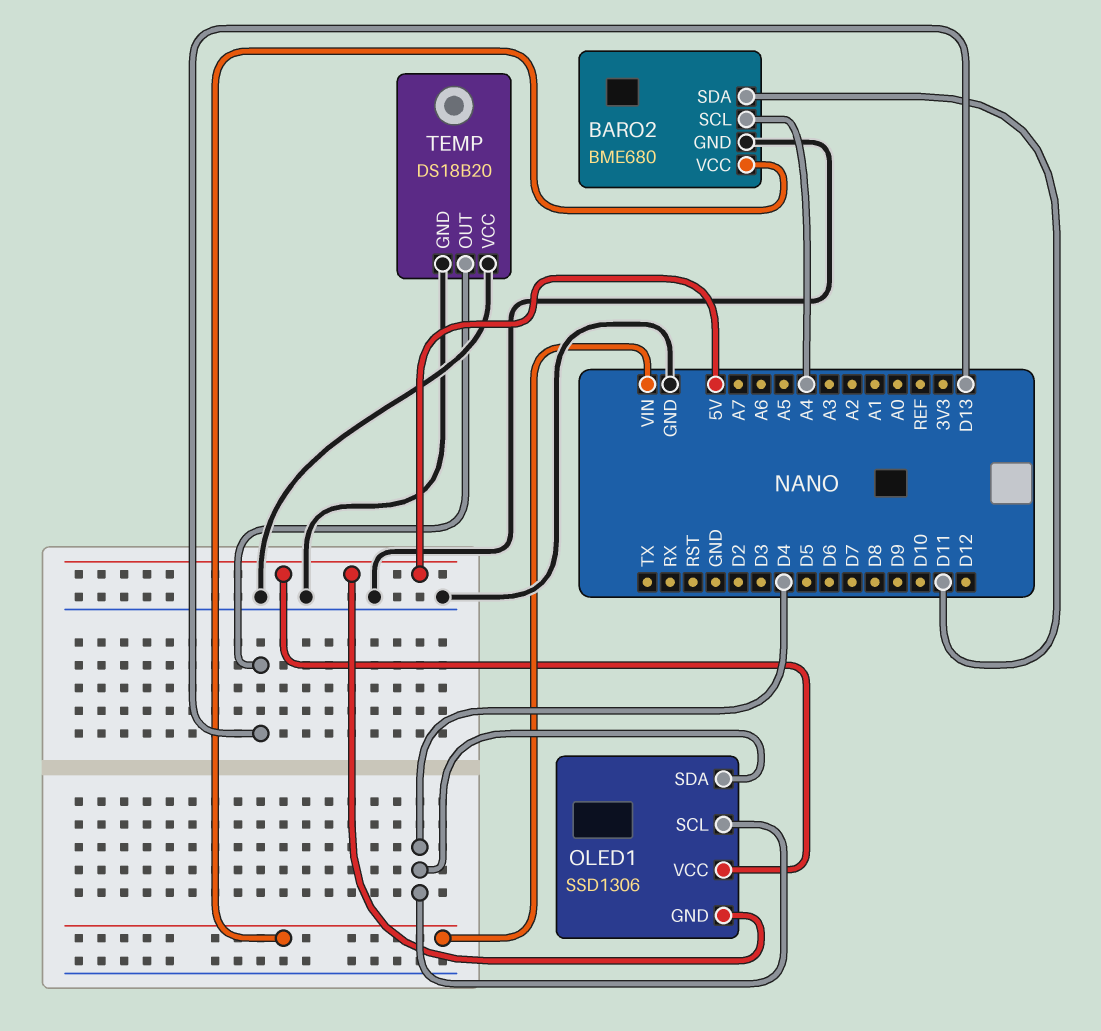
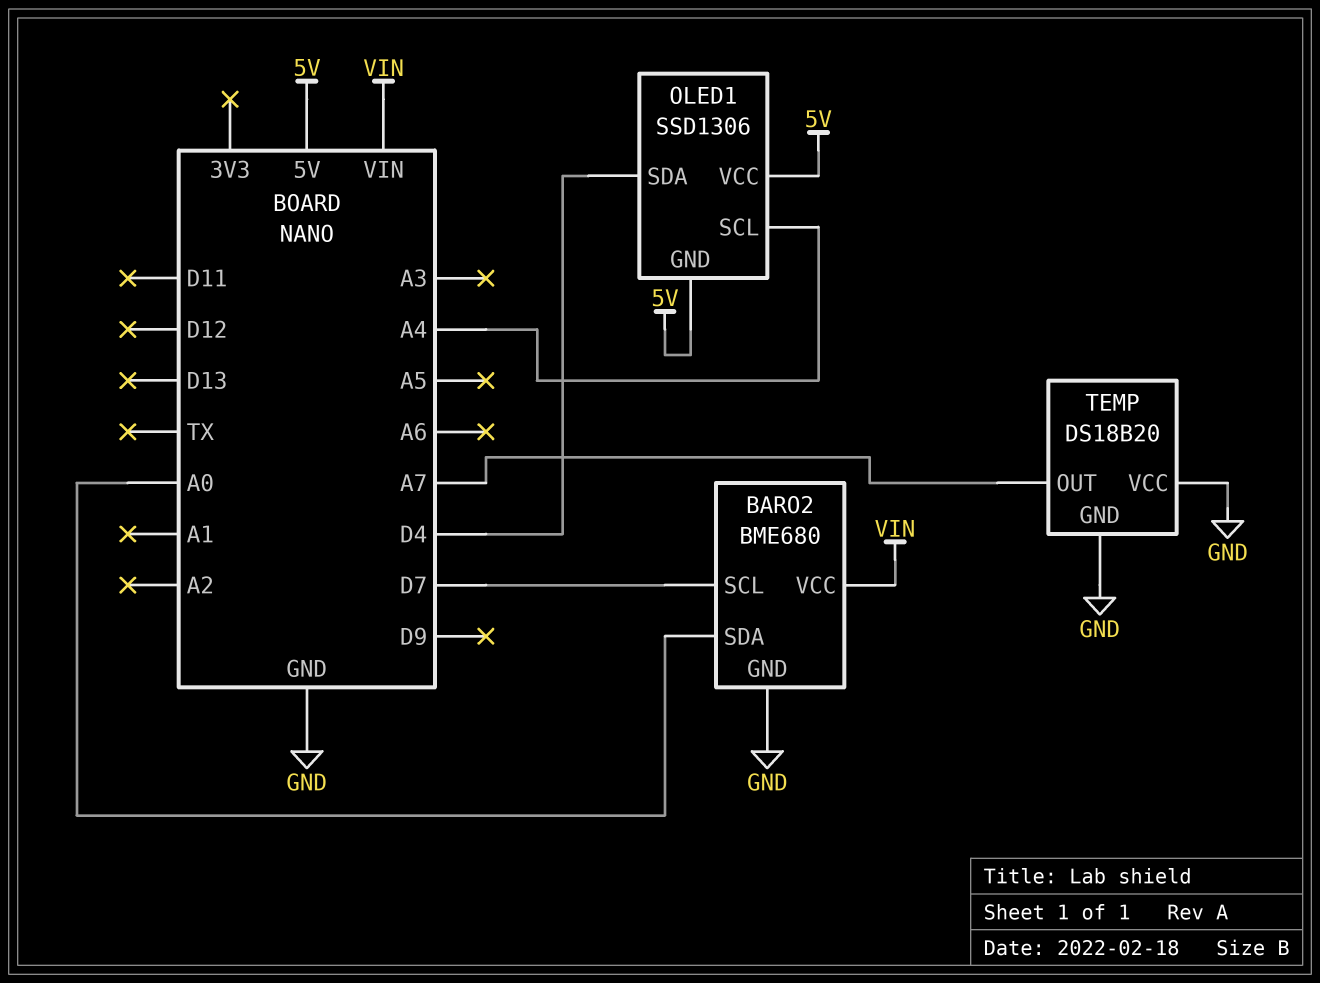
BARO2 pin SCL: A4 -> D7
BARO2 pin SDA: D11 -> A0
OLED1 pin SCL: D4 -> A4
TEMP pin OUT: D13 -> A7

